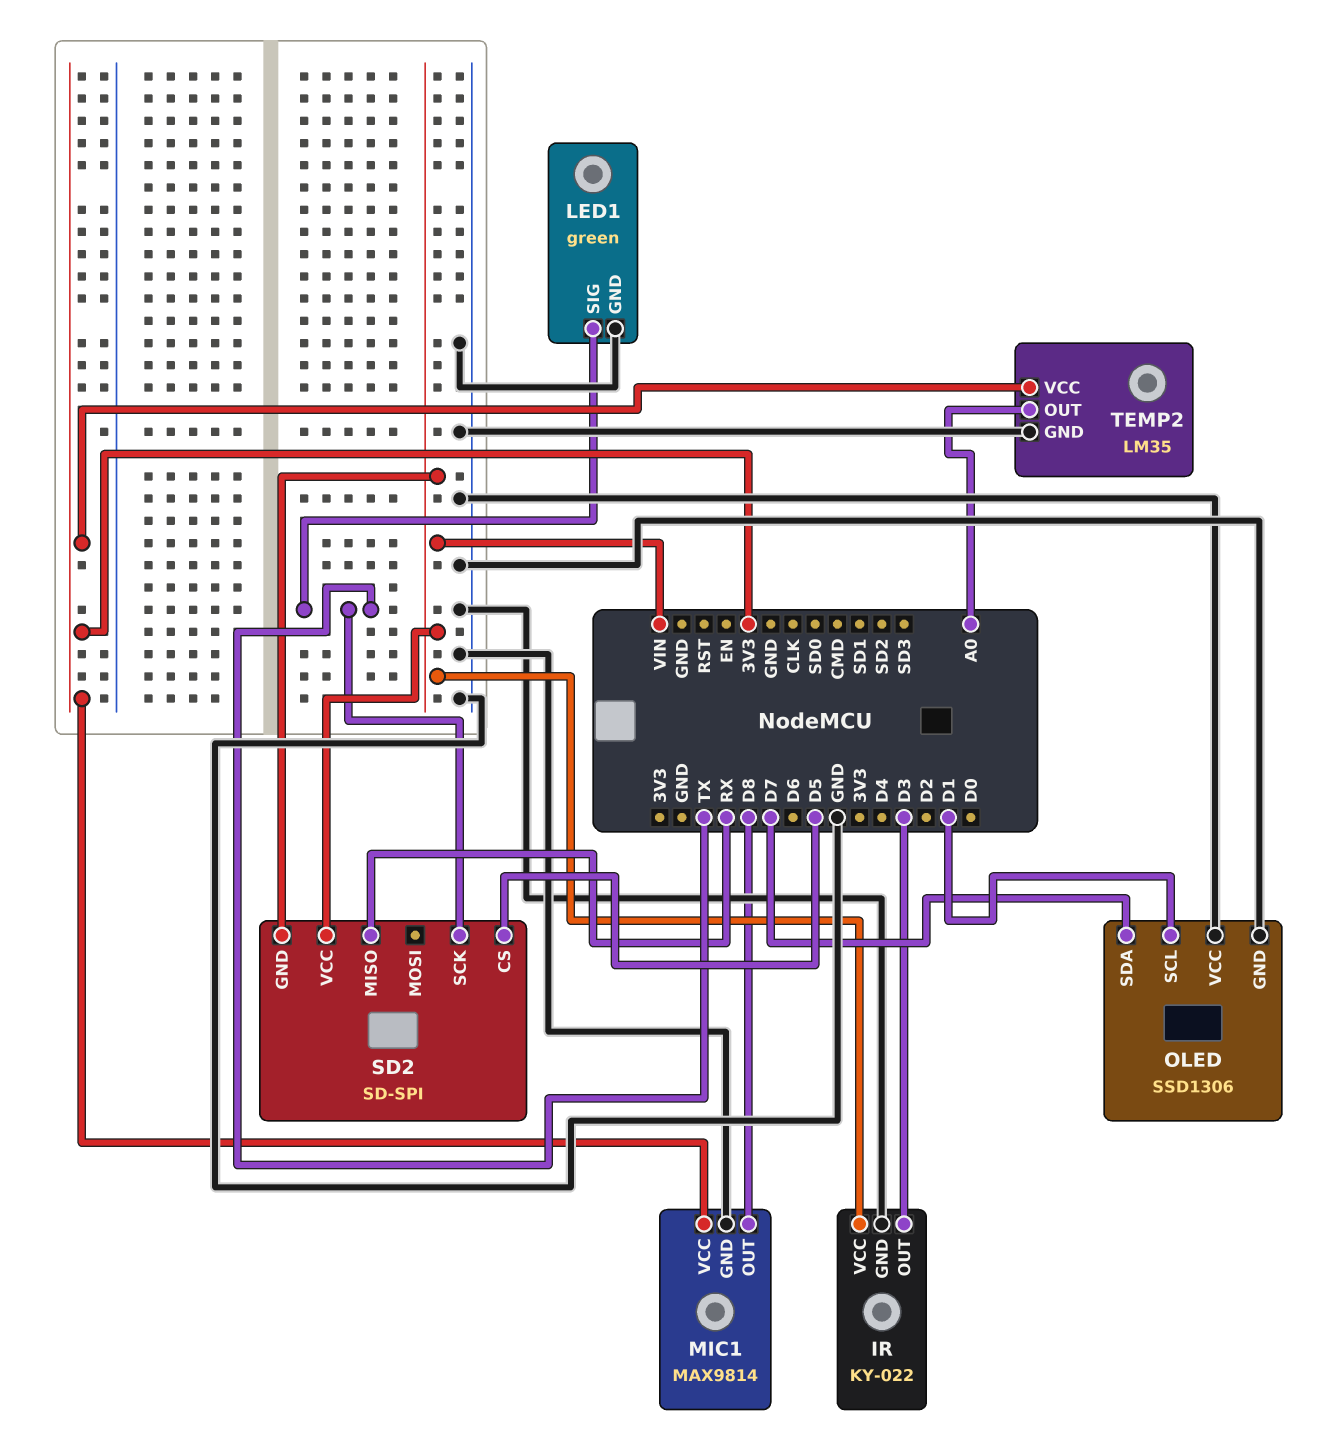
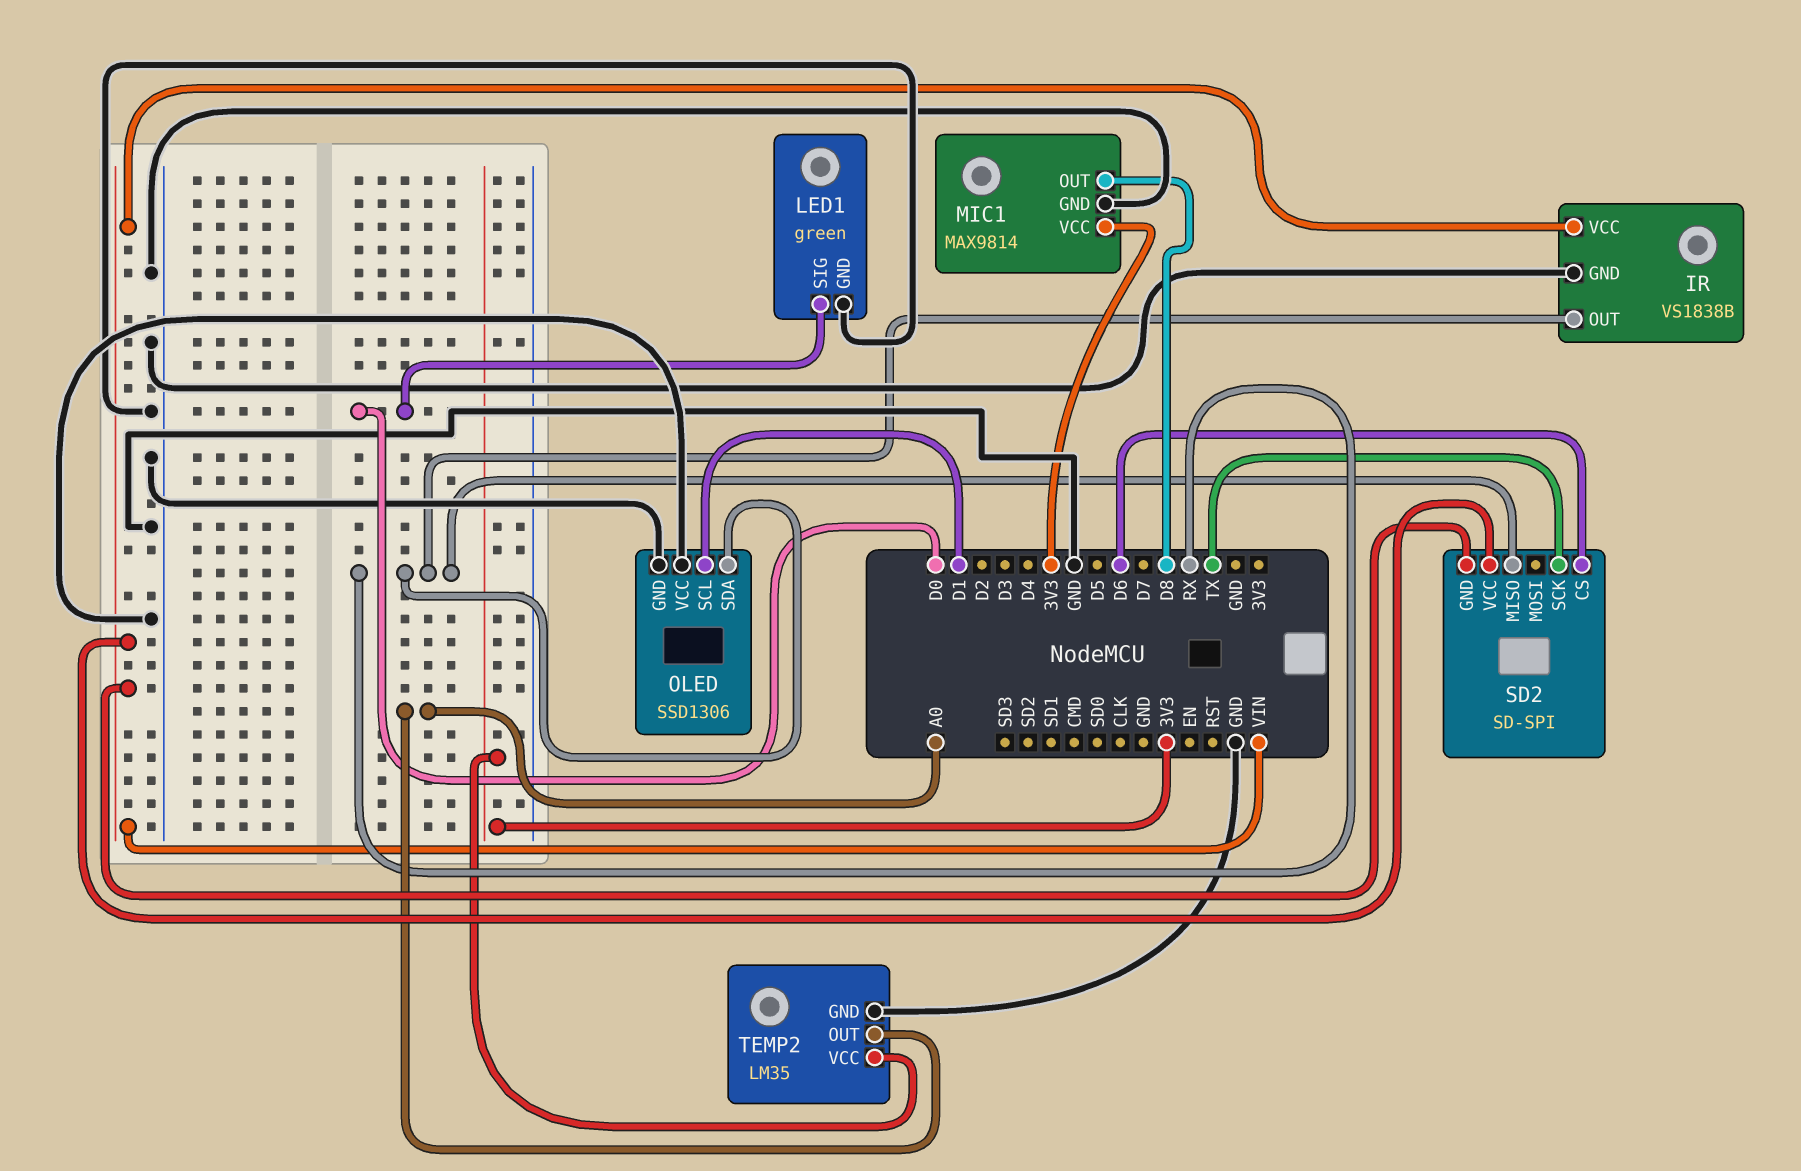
IR: KY-022 -> VS1838B
IR pin OUT: D3 -> RX
LED1 pin SIG: TX -> D0
OLED pin SDA: D7 -> RX
SD2 pin CS: D5 -> D6

